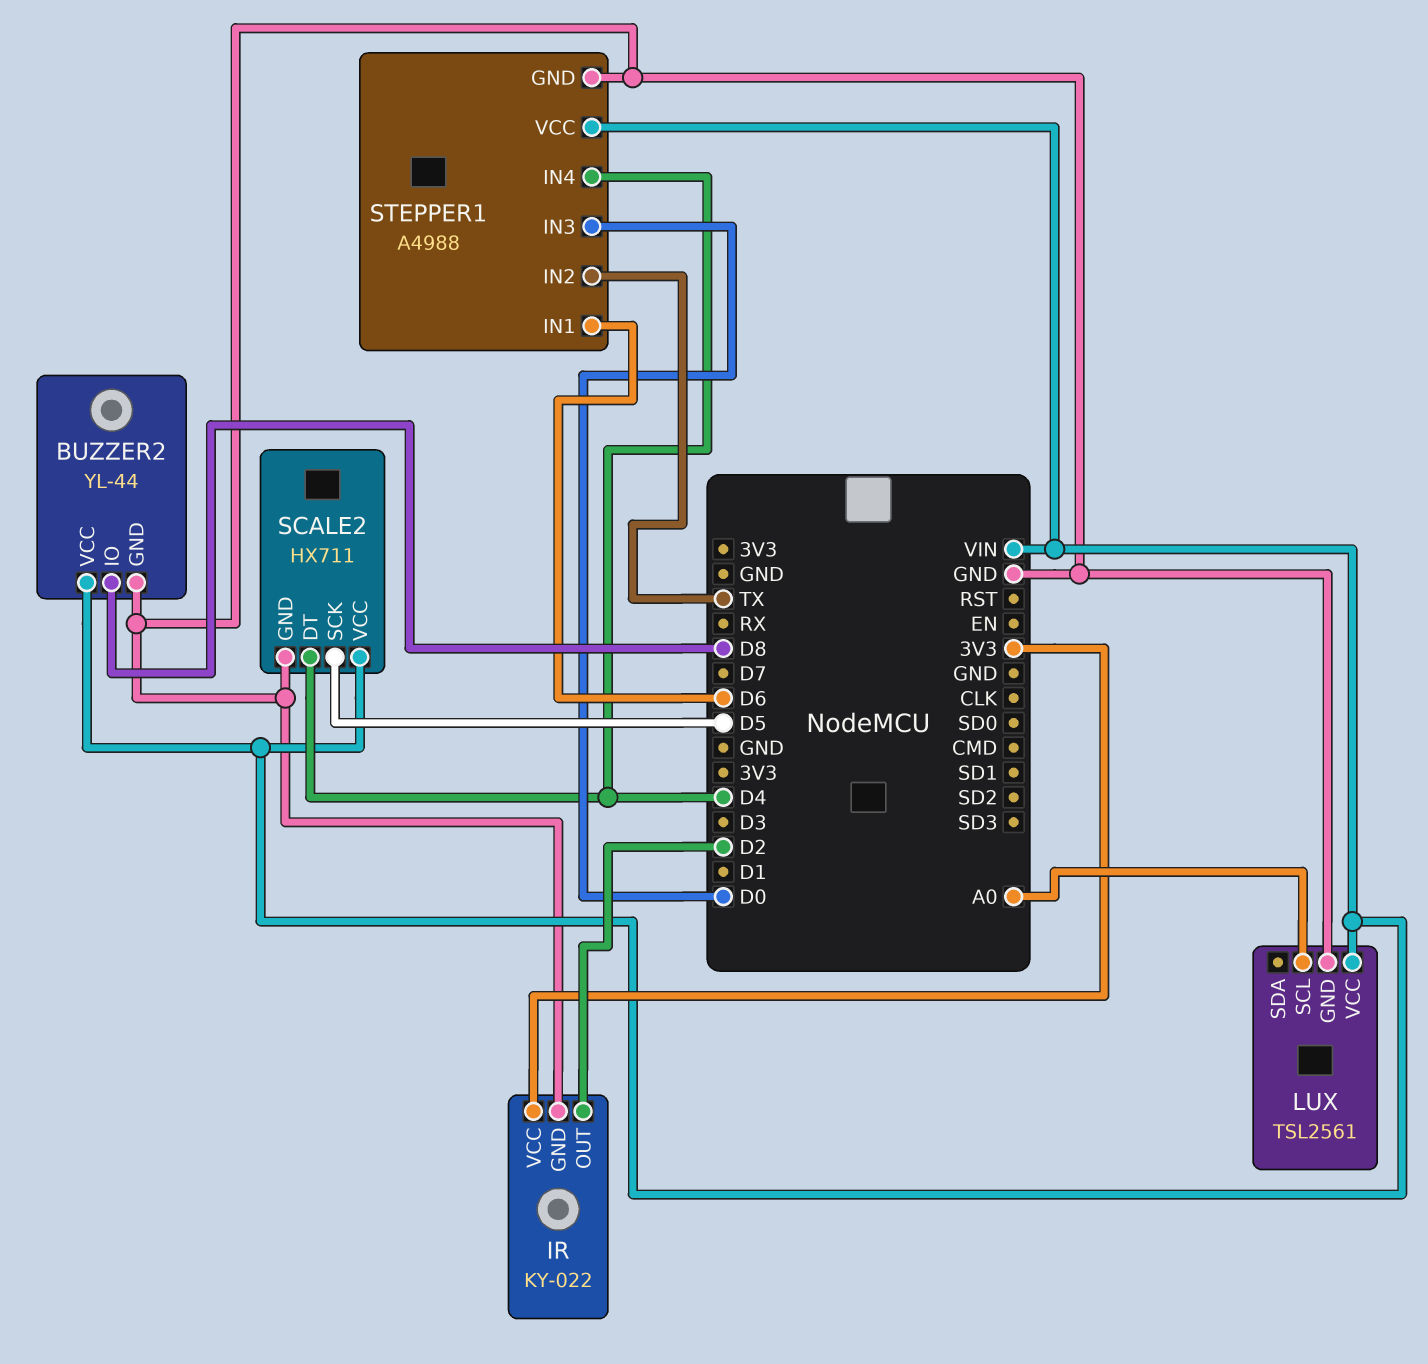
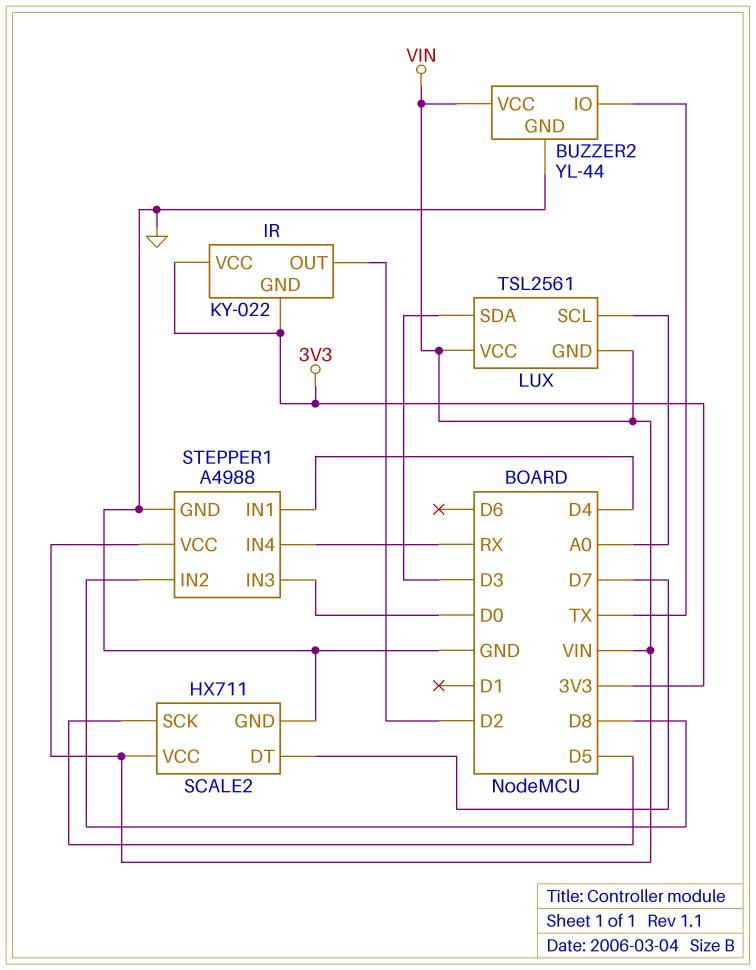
BUZZER2 pin IO: D8 -> TX
IR pin GND: GND -> 3V3
LUX pin GND: GND -> VIN
LUX pin SDA: none -> D3
SCALE2 pin DT: D4 -> D7
STEPPER1 pin IN1: D6 -> D4
STEPPER1 pin IN2: TX -> D8
STEPPER1 pin IN4: D4 -> RX

